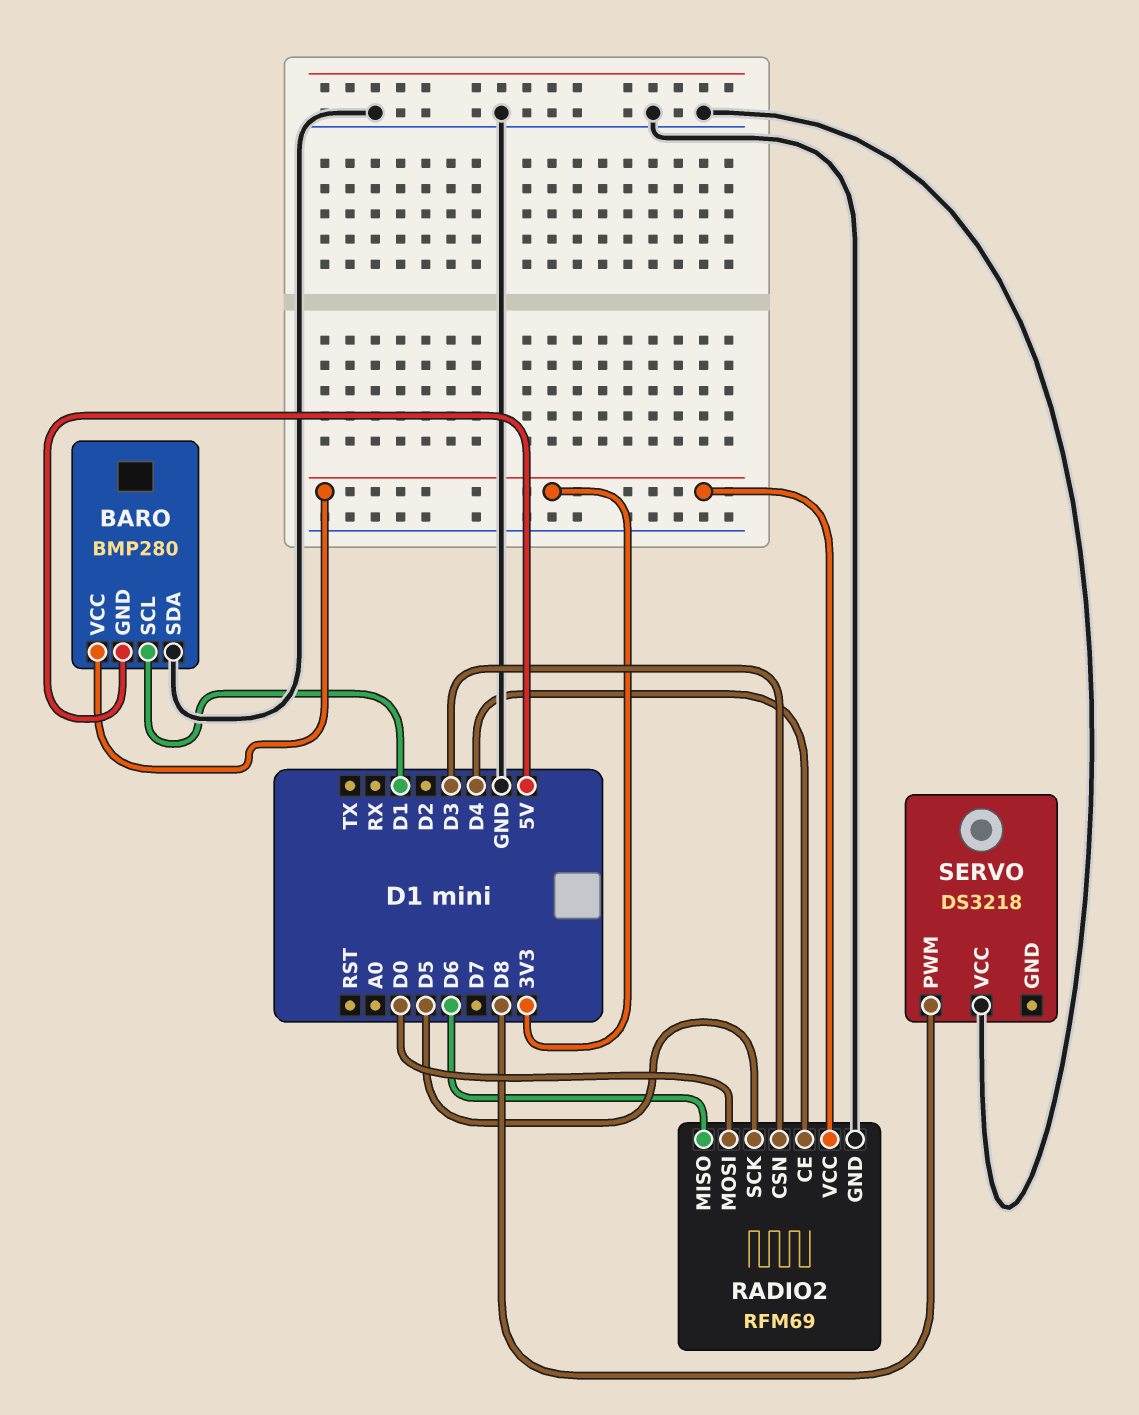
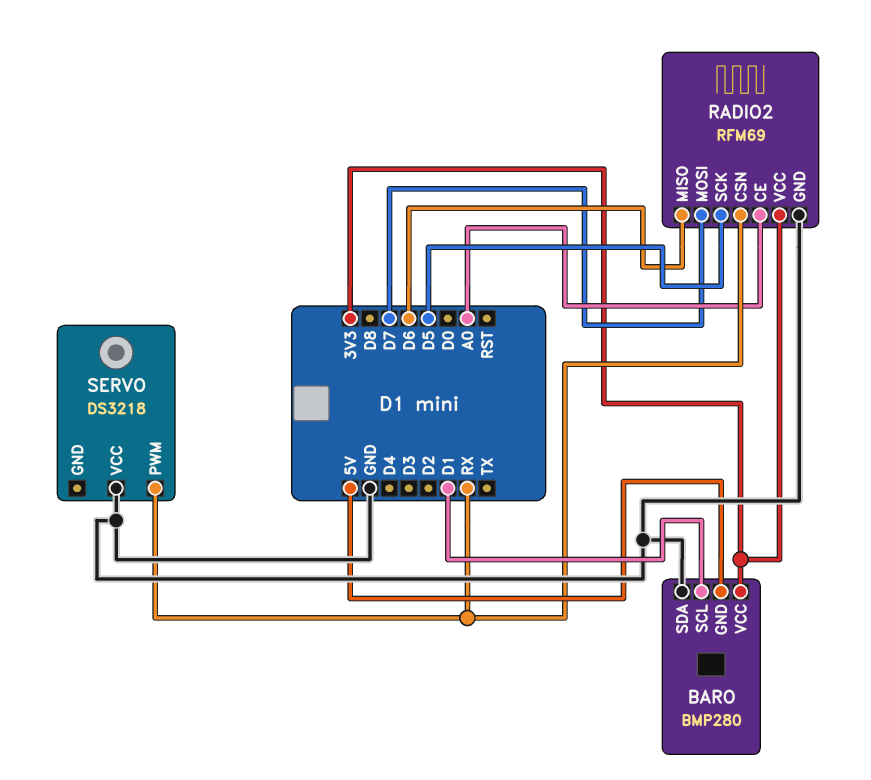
RADIO2 pin CE: D4 -> A0
RADIO2 pin CSN: D3 -> RX
RADIO2 pin MOSI: D0 -> D7
SERVO pin PWM: D8 -> RX

